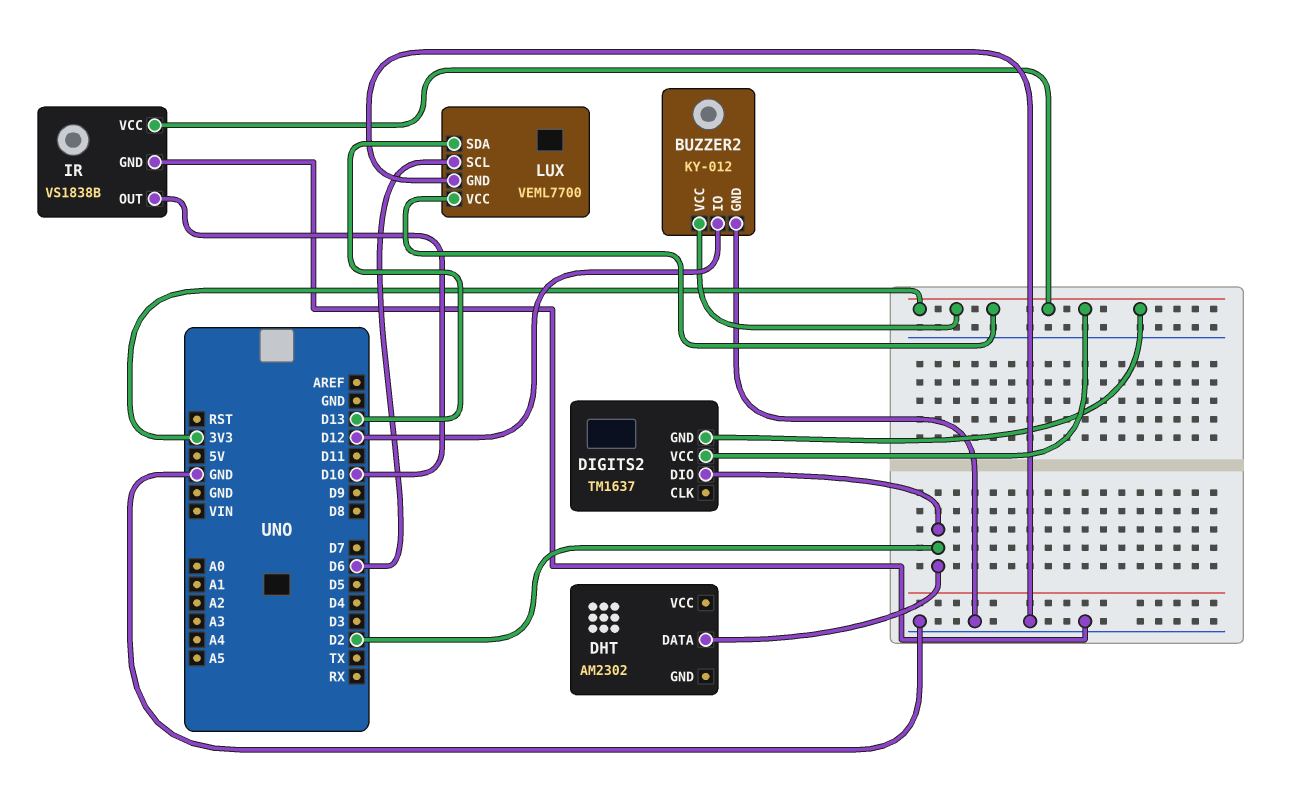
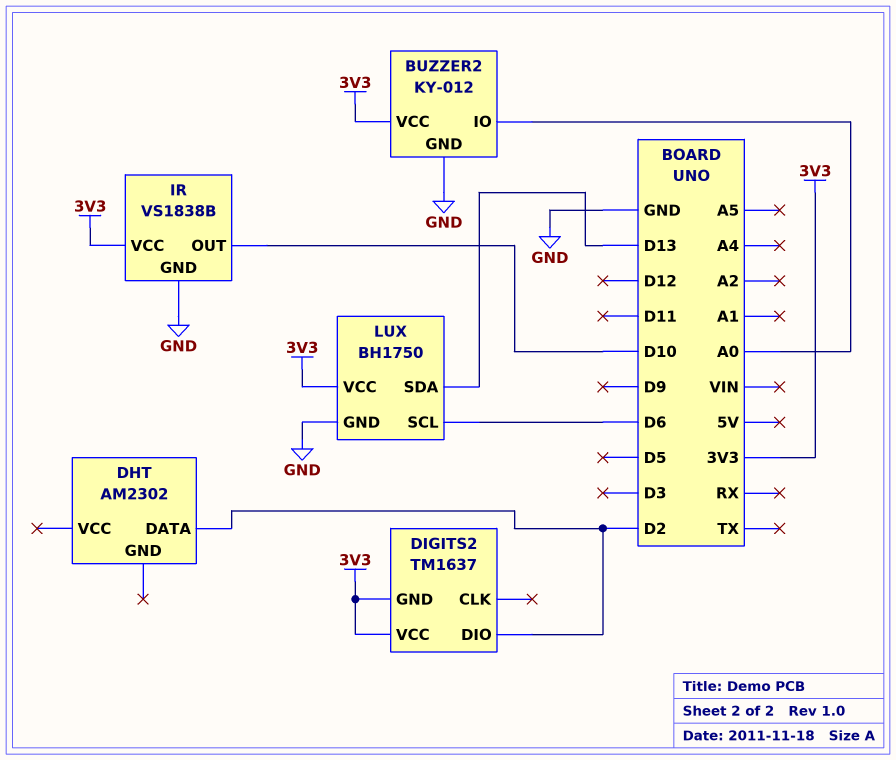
BUZZER2 pin IO: D12 -> A0
LUX: VEML7700 -> BH1750

